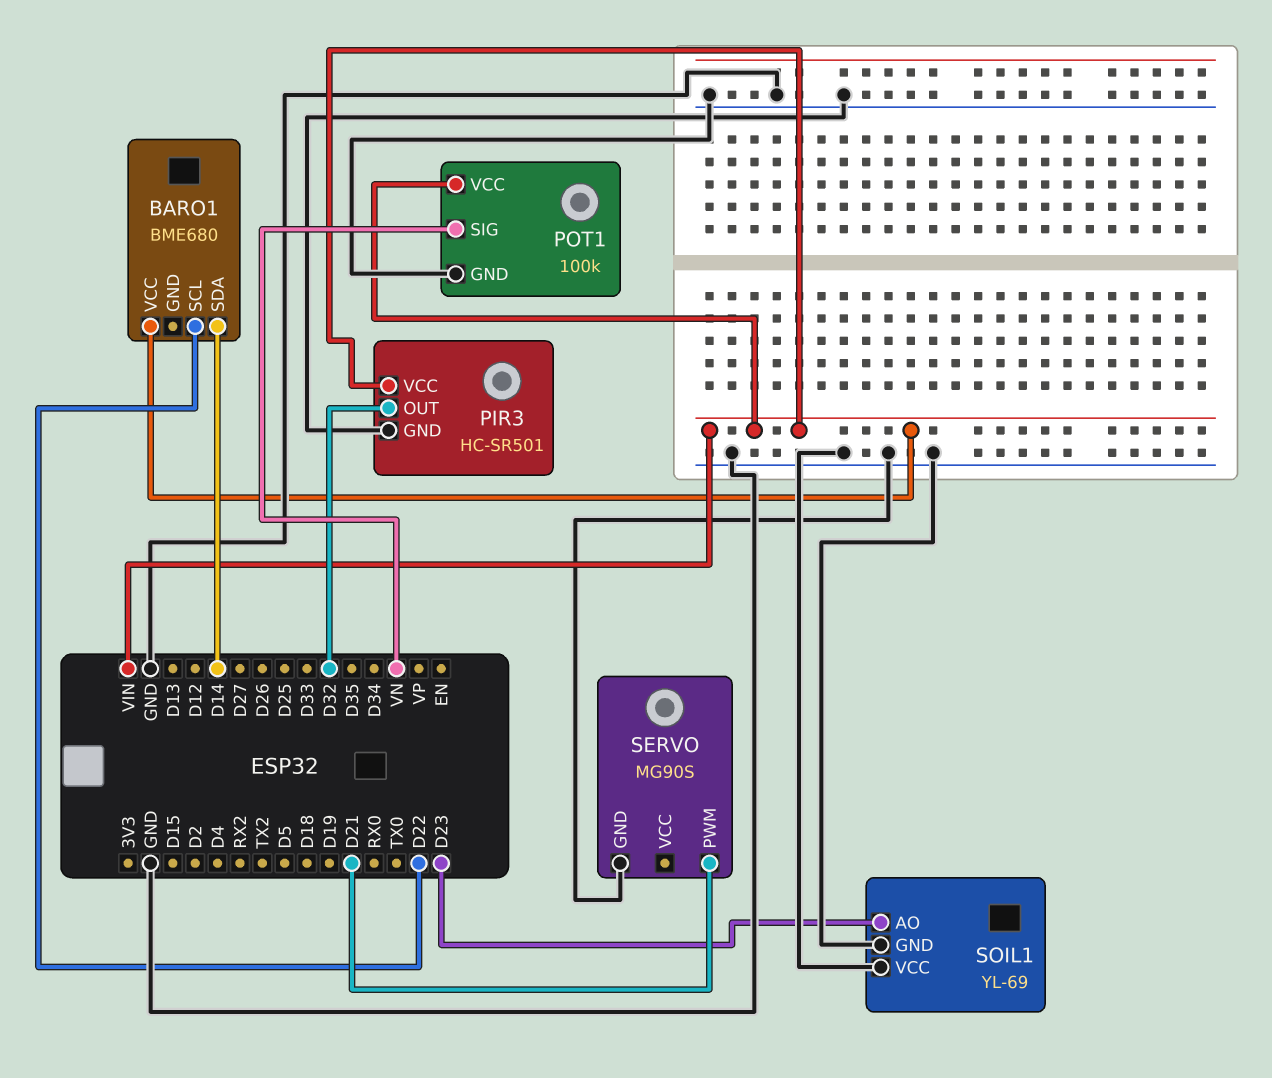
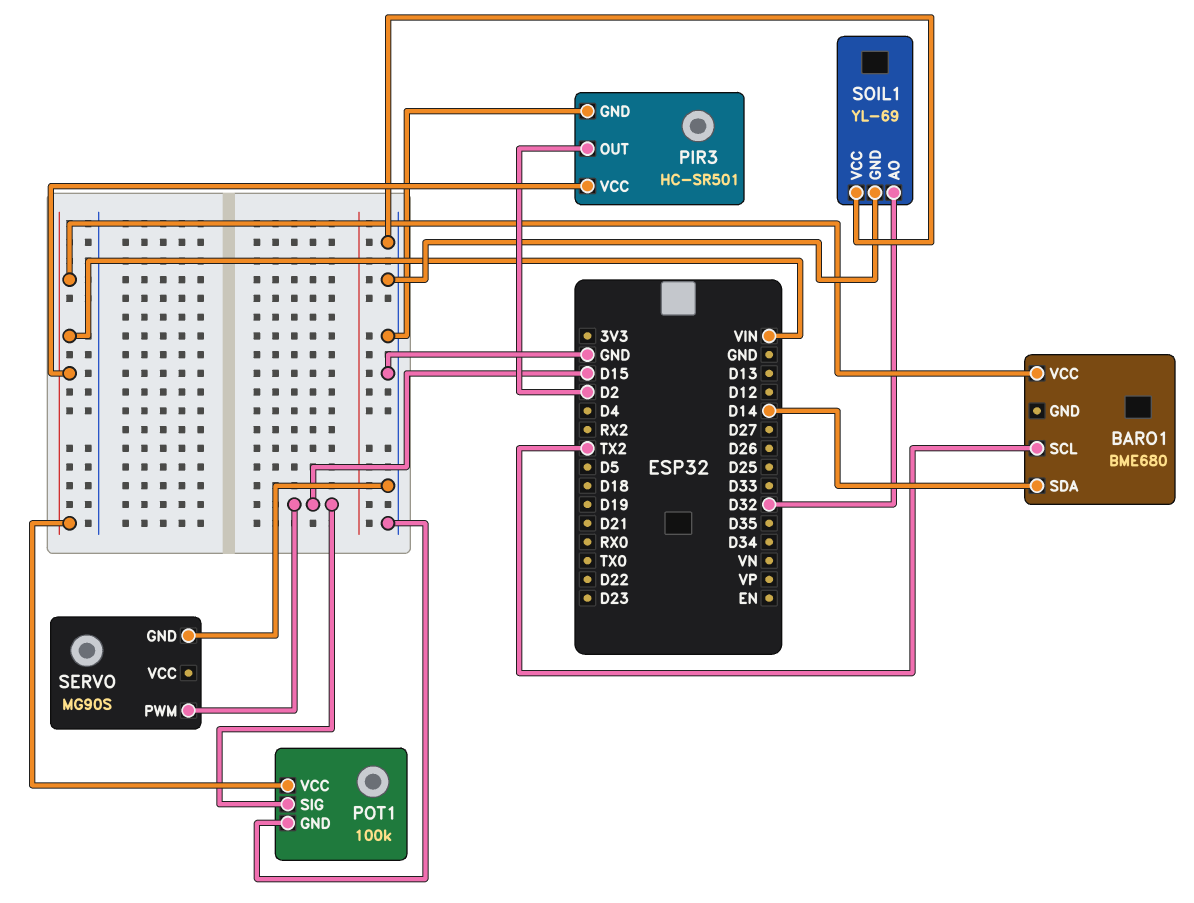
BARO1 pin SCL: D22 -> TX2
PIR3 pin OUT: D32 -> D2
POT1 pin SIG: VN -> D15
SERVO pin PWM: D21 -> D15
SOIL1 pin AO: D23 -> D32

